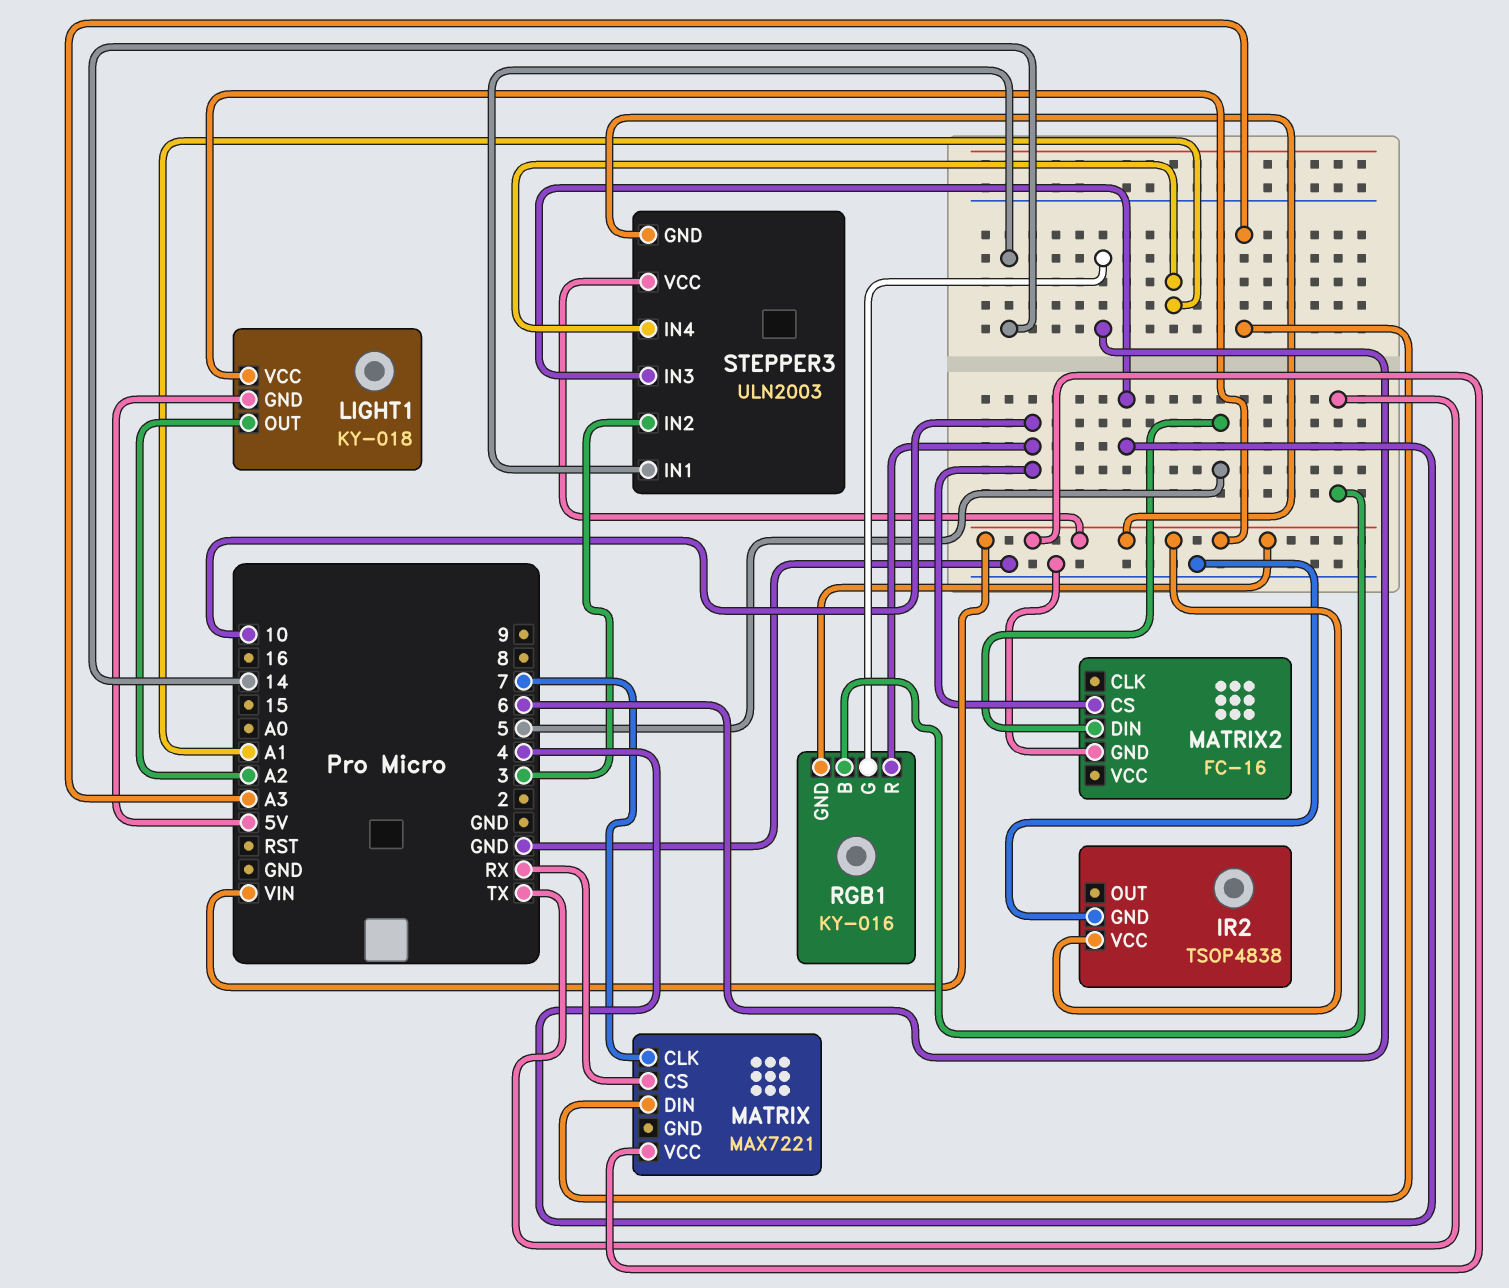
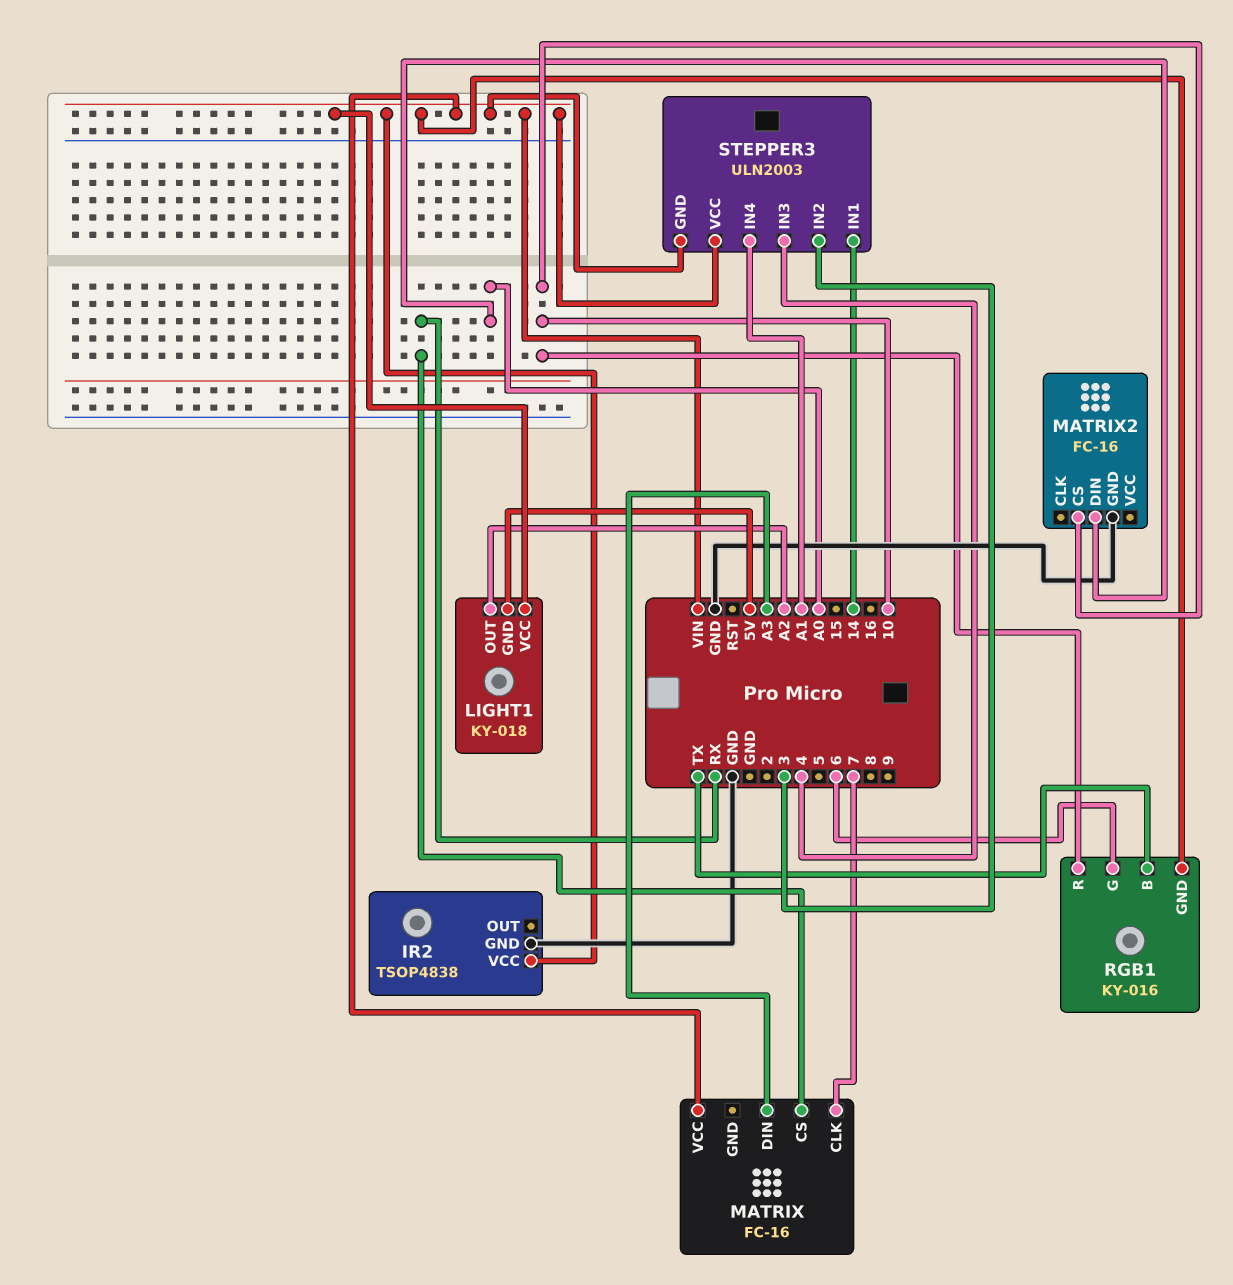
MATRIX: MAX7221 -> FC-16
MATRIX2 pin DIN: 5 -> A0

